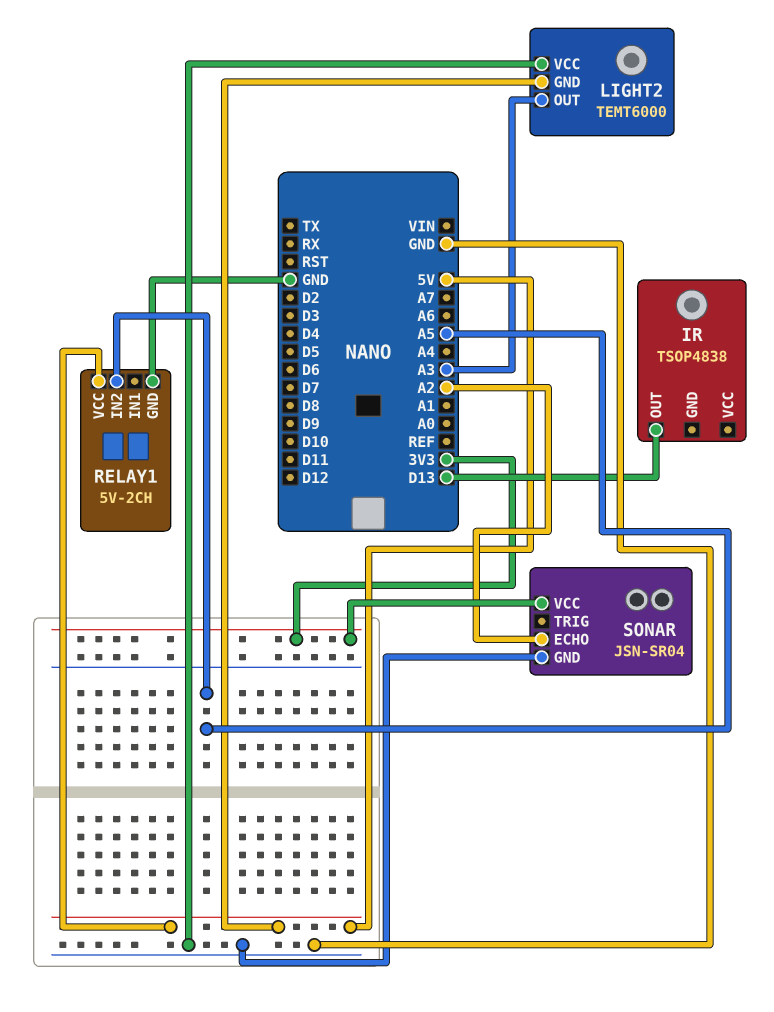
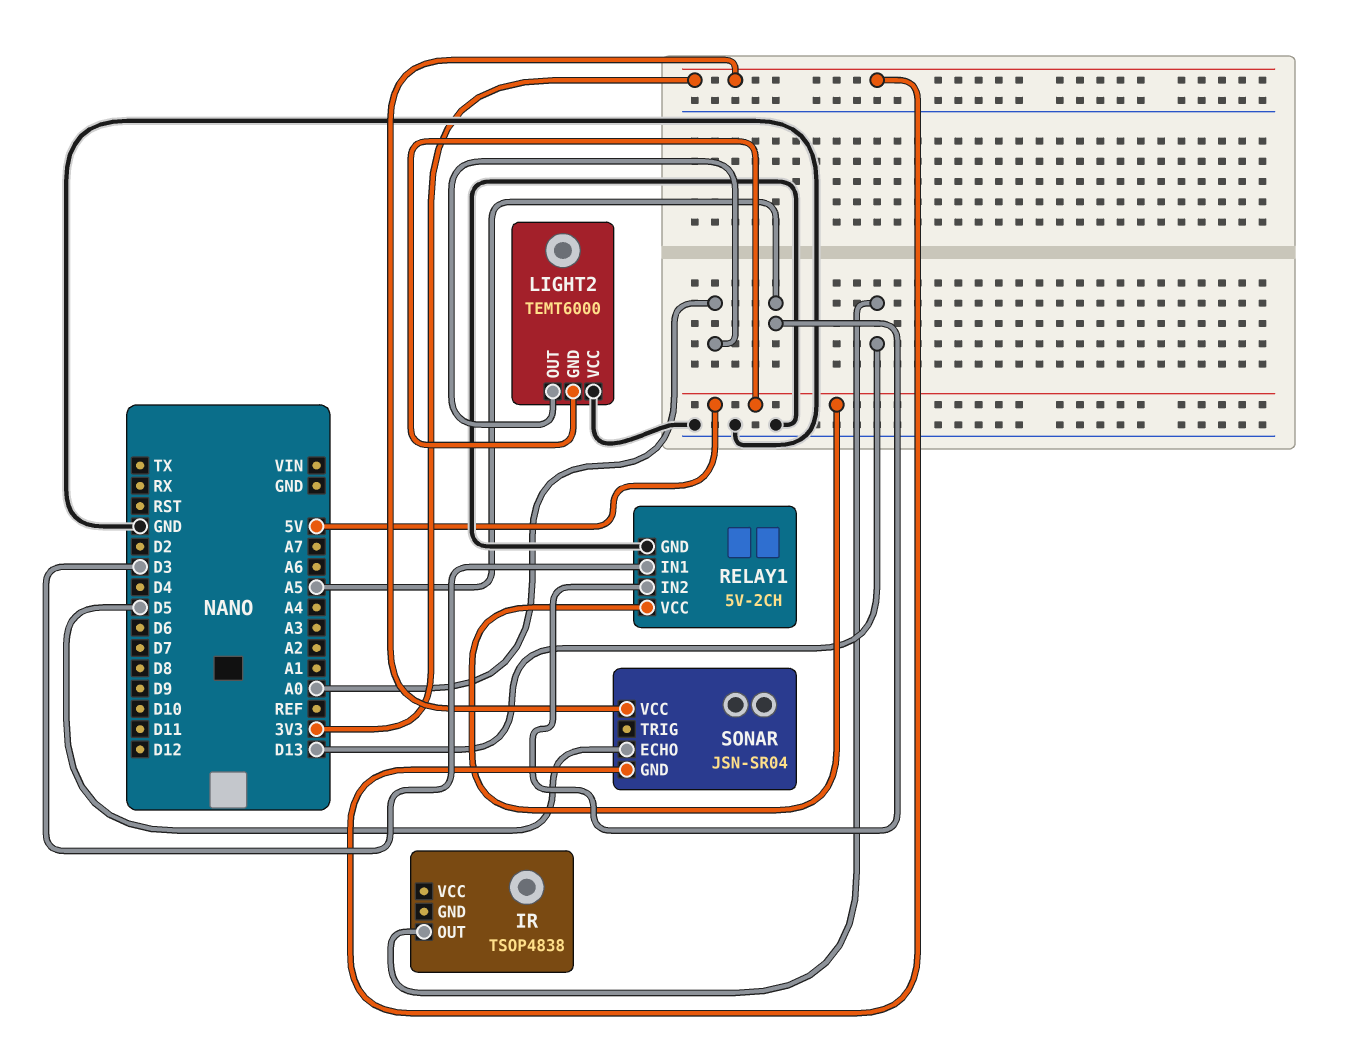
LIGHT2 pin OUT: A3 -> A0
RELAY1 pin IN1: none -> D3
SONAR pin ECHO: A2 -> D5
SONAR pin GND: GND -> 3V3

